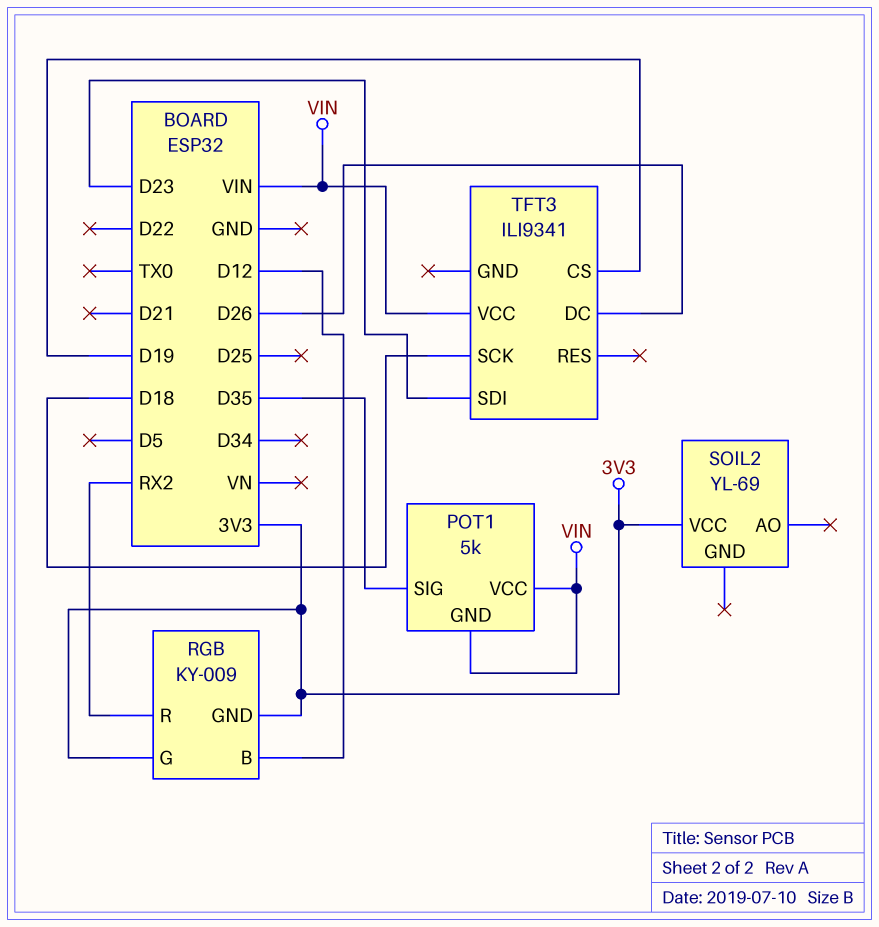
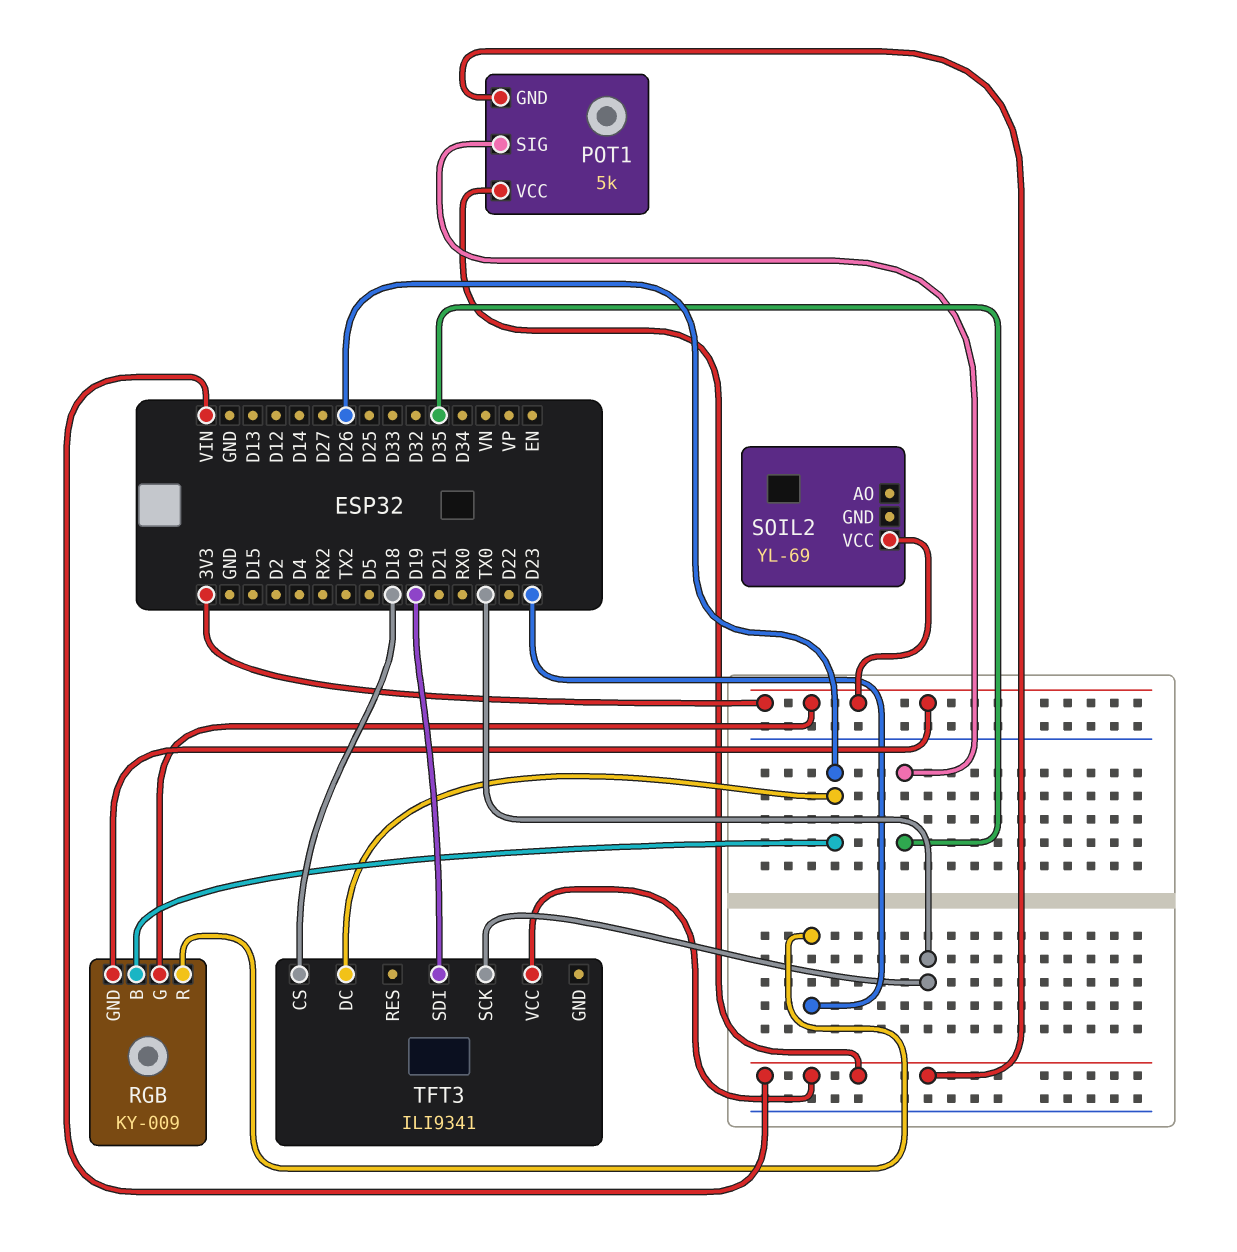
RGB pin B: D12 -> D26
RGB pin R: RX2 -> D23
TFT3 pin CS: D19 -> D18
TFT3 pin SCK: D18 -> TX0
TFT3 pin SDI: D23 -> D19

